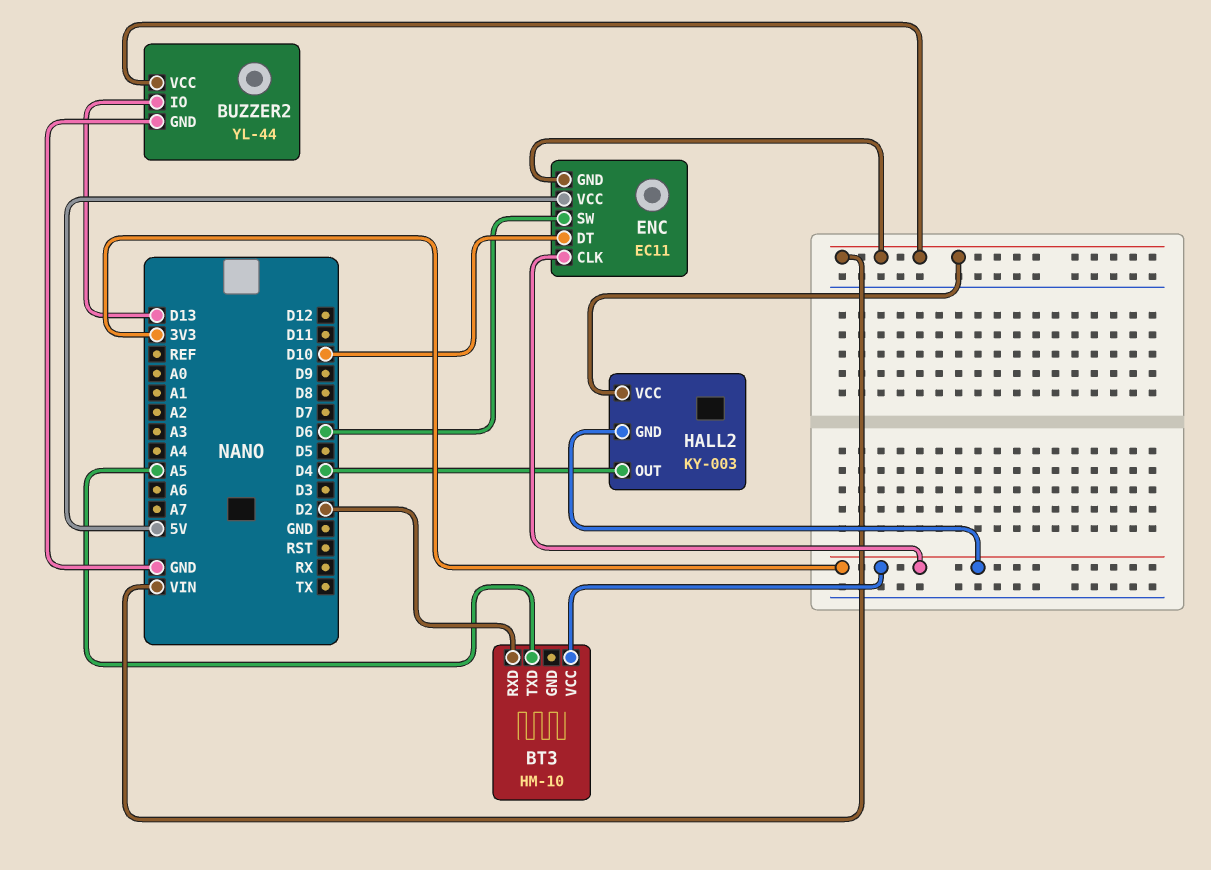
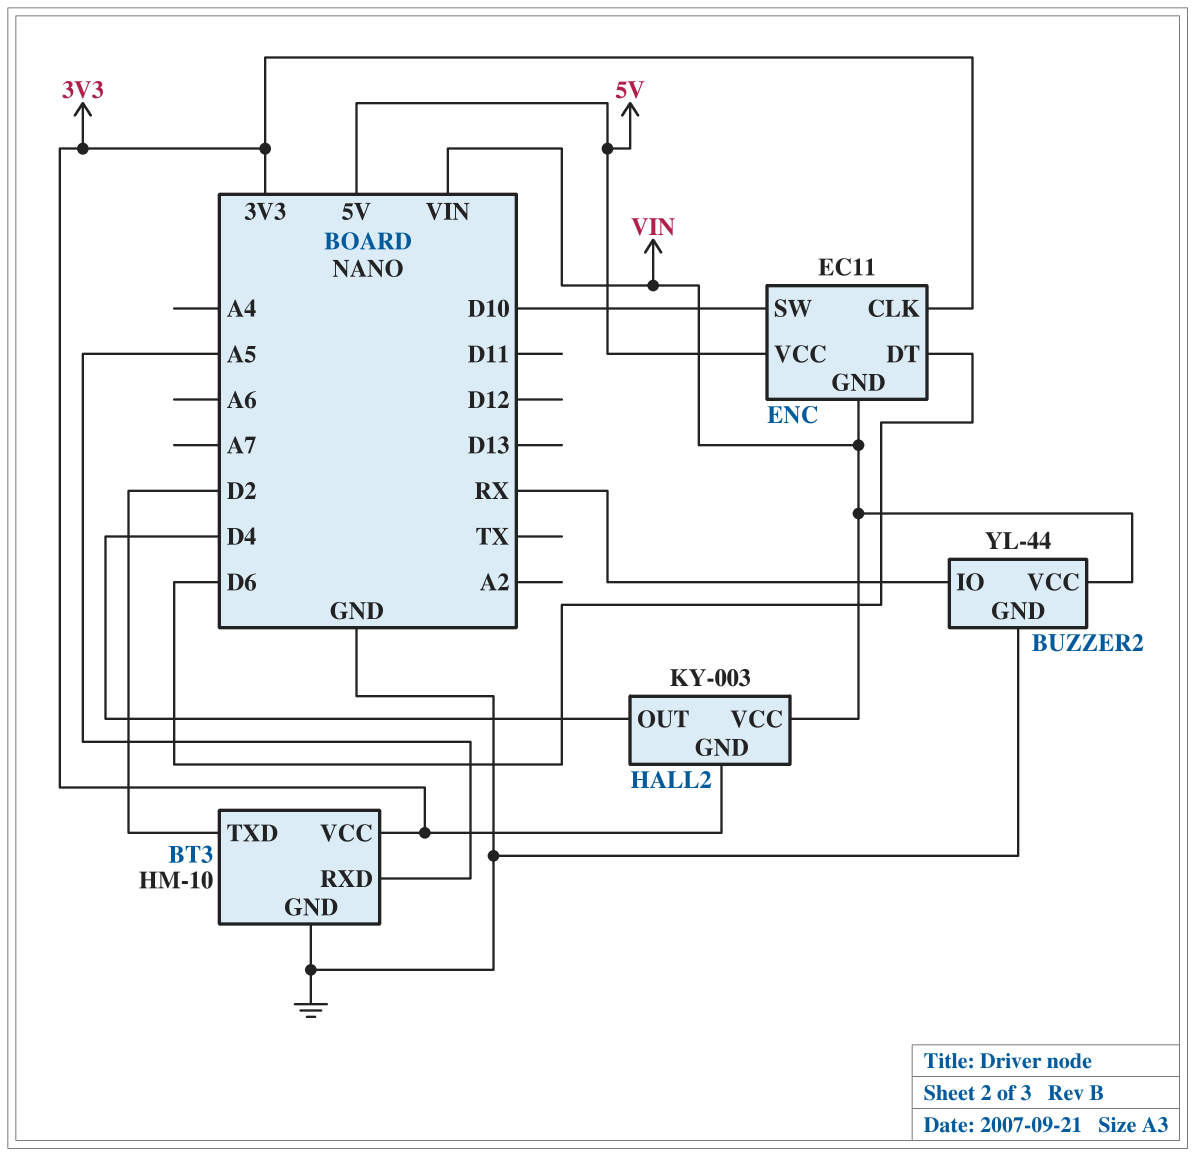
BT3 pin GND: none -> GND
BT3 pin RXD: D2 -> A5
BT3 pin TXD: A5 -> D2
BUZZER2 pin IO: D13 -> RX
ENC pin DT: D10 -> D6
ENC pin SW: D6 -> D10

